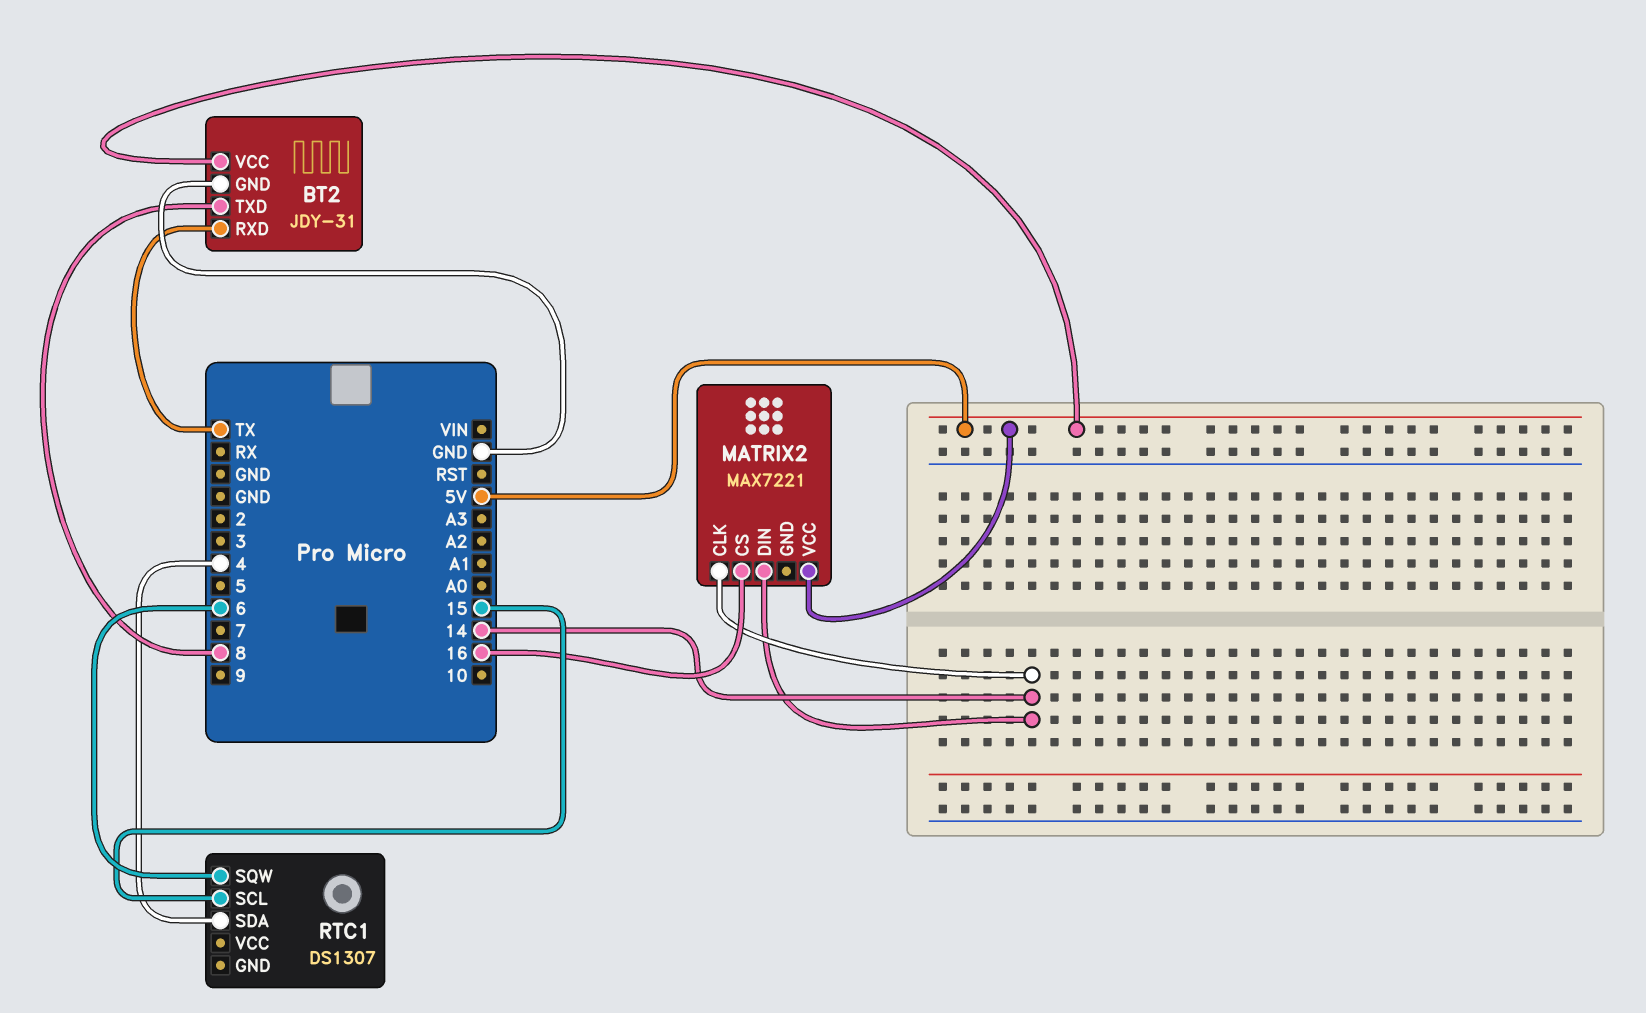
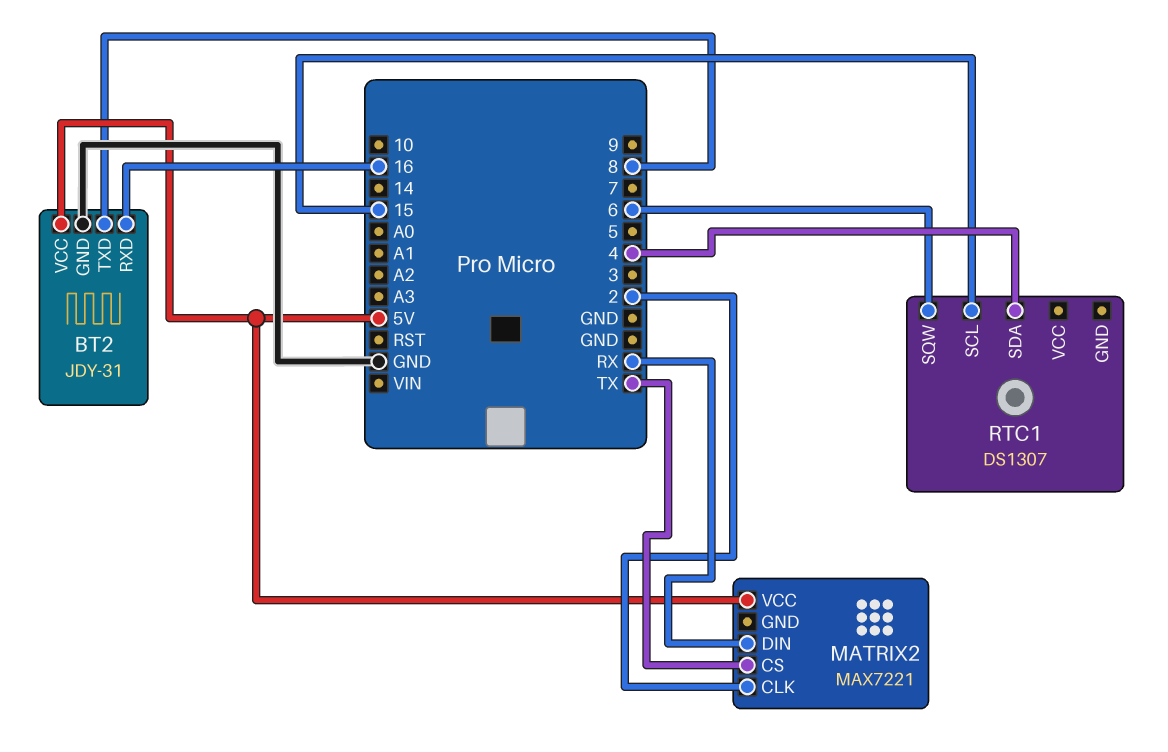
BT2 pin RXD: TX -> 16
MATRIX2 pin CLK: 14 -> 2
MATRIX2 pin CS: 16 -> TX
MATRIX2 pin DIN: 14 -> RX

